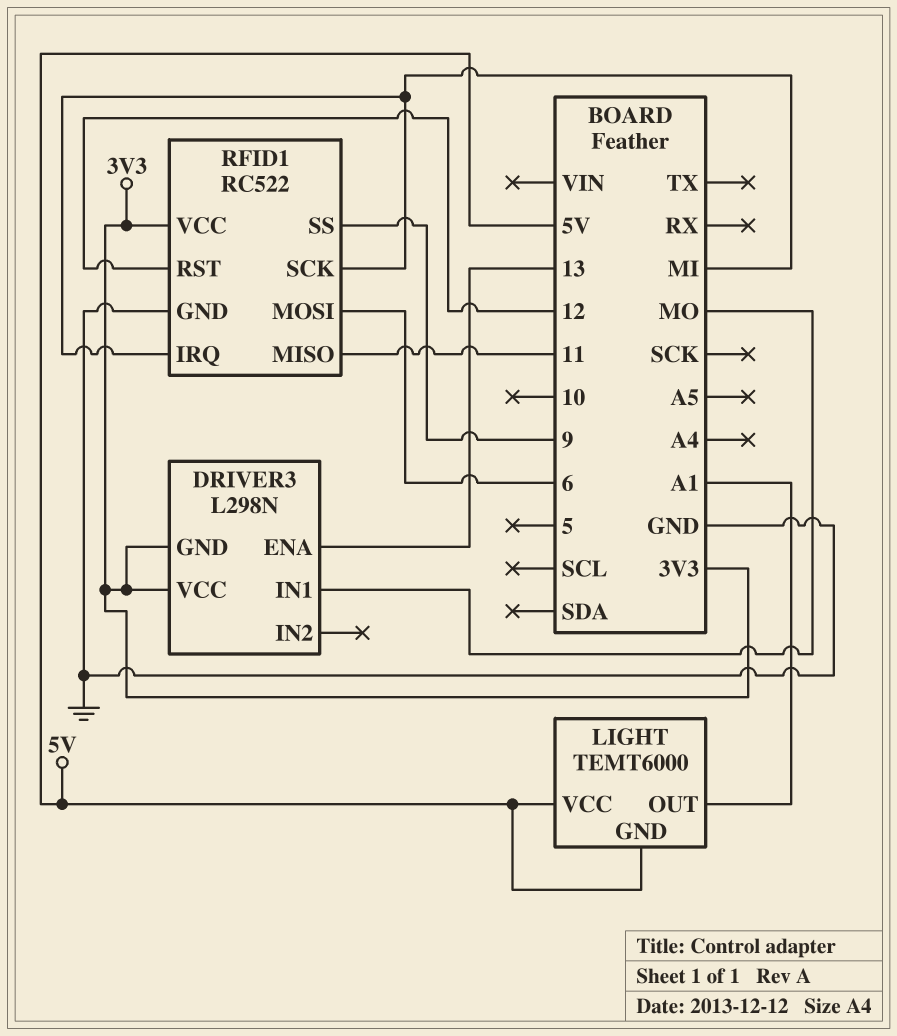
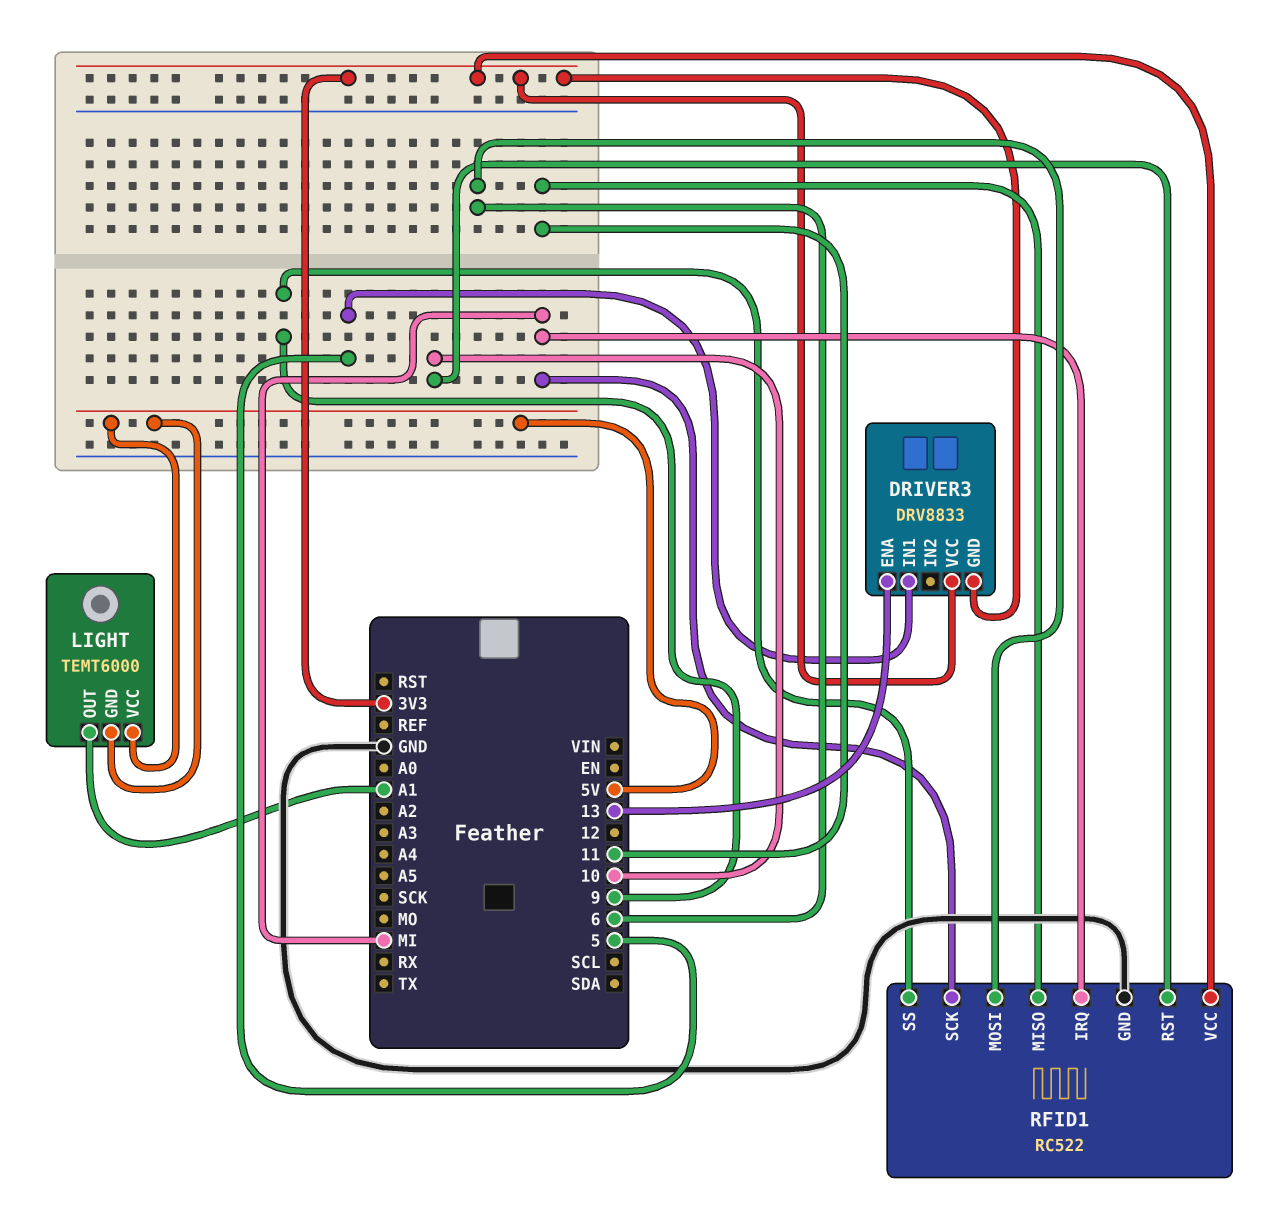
DRIVER3: L298N -> DRV8833
DRIVER3 pin IN1: MO -> 5
RFID1 pin RST: 12 -> 10

